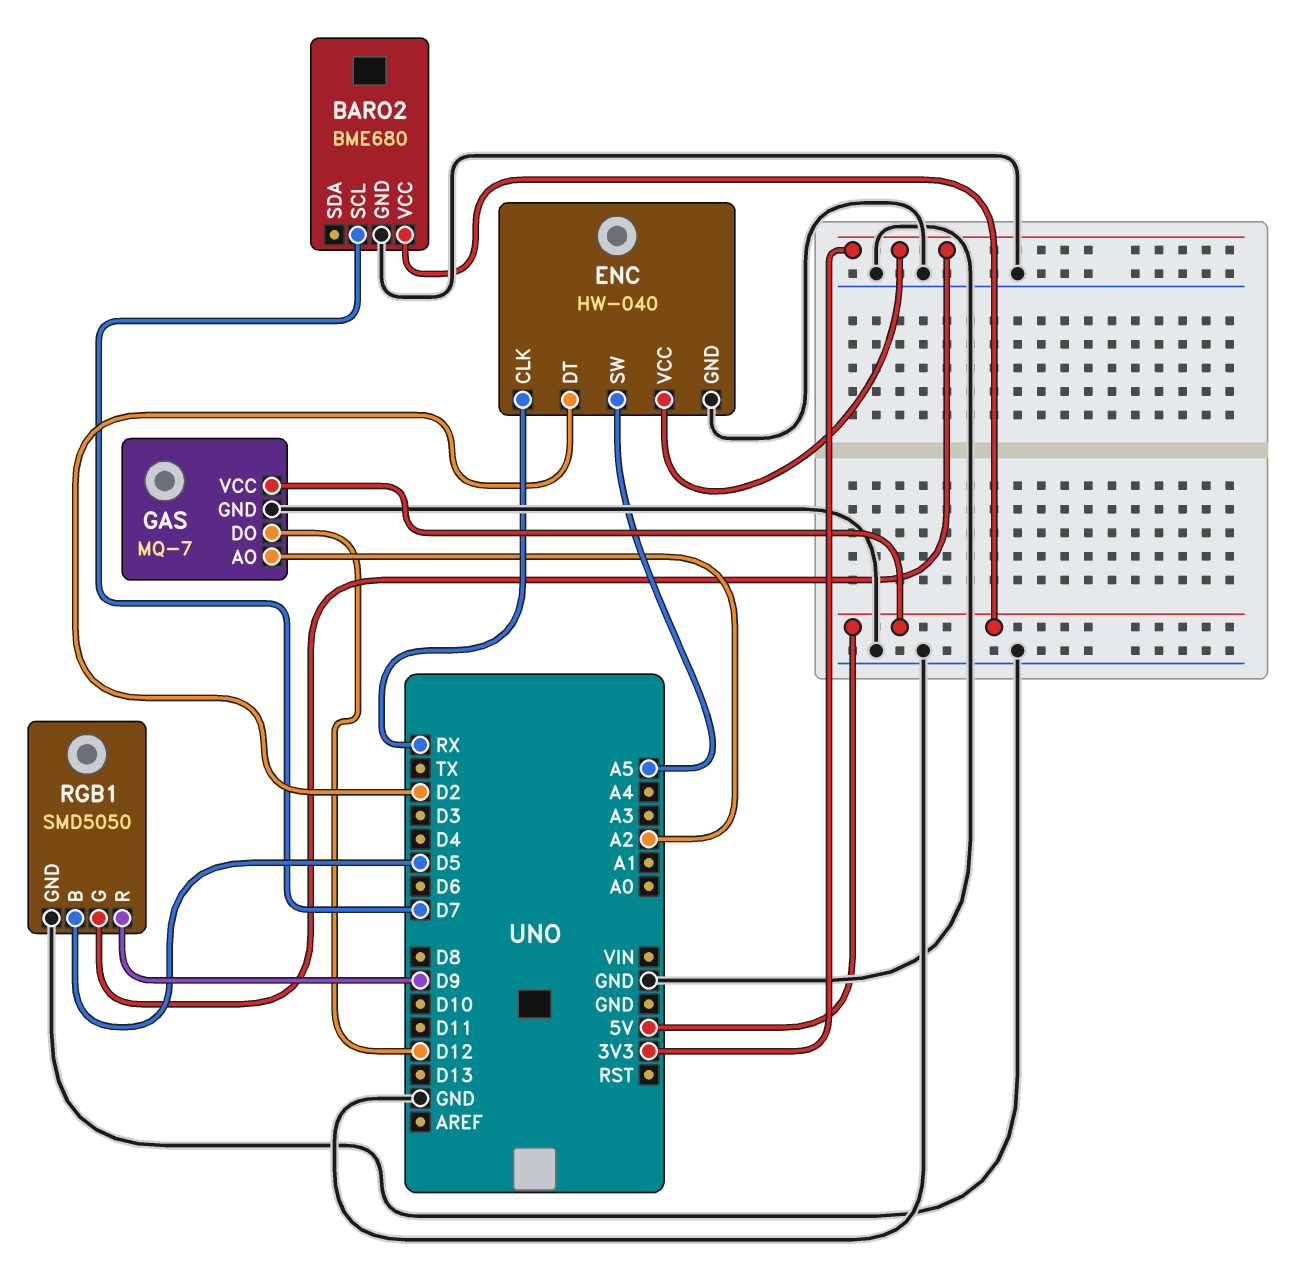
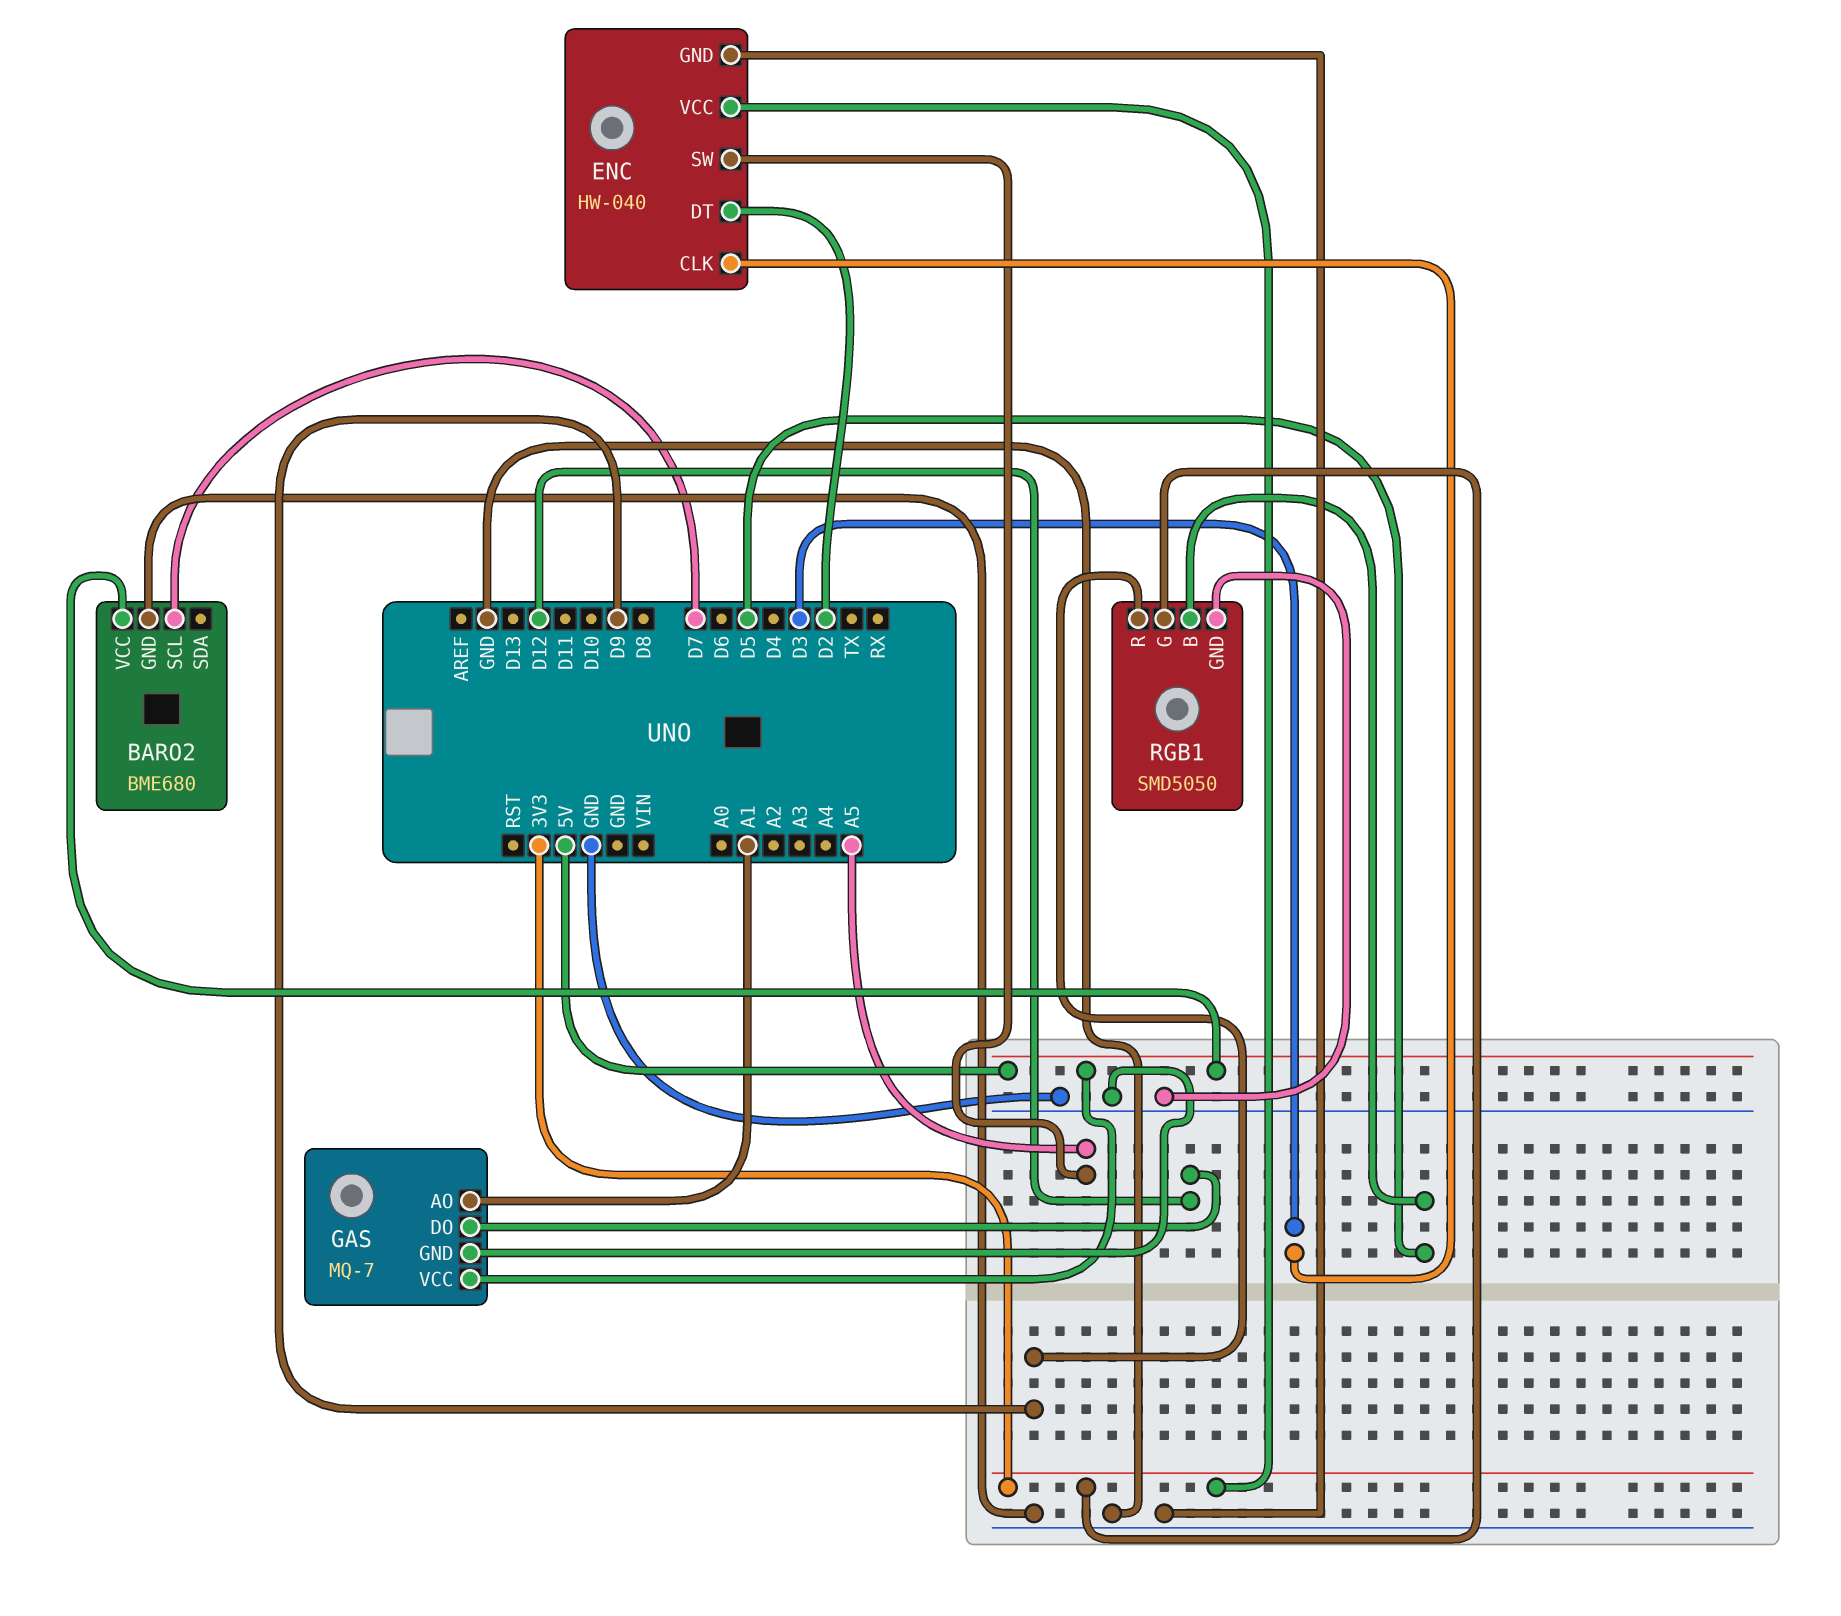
ENC pin CLK: RX -> D3
GAS pin AO: A2 -> A1

